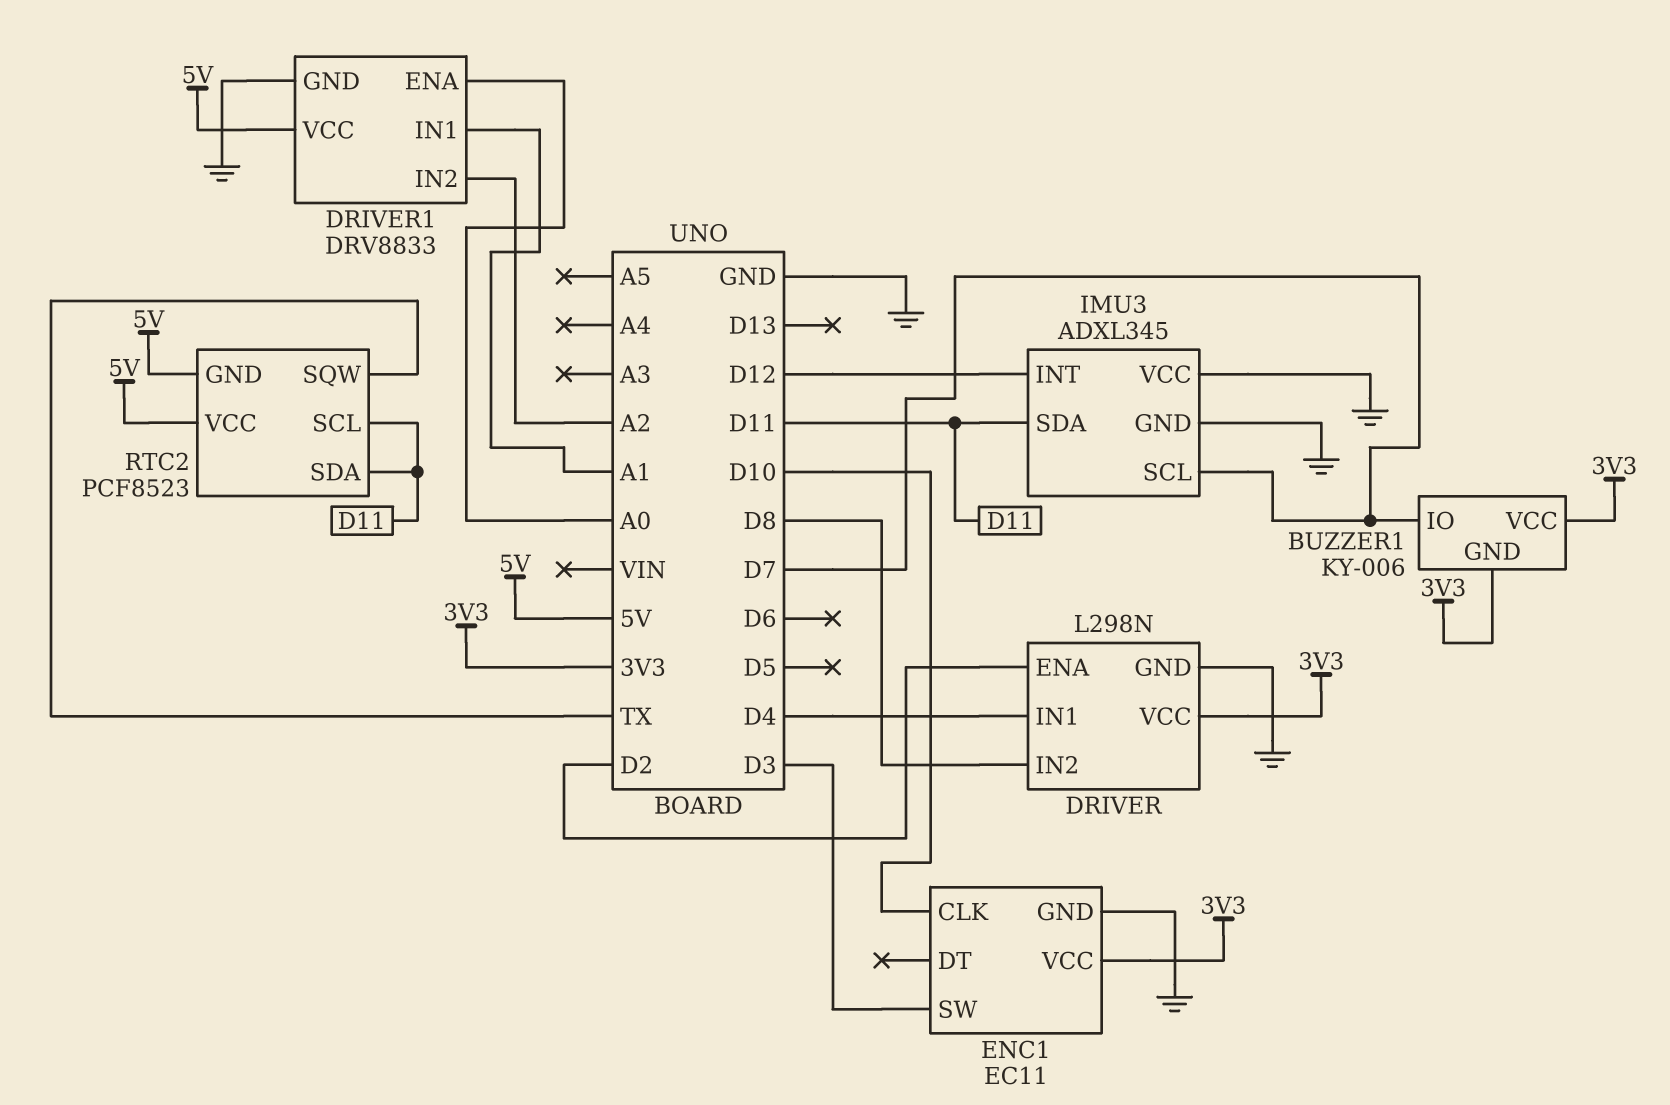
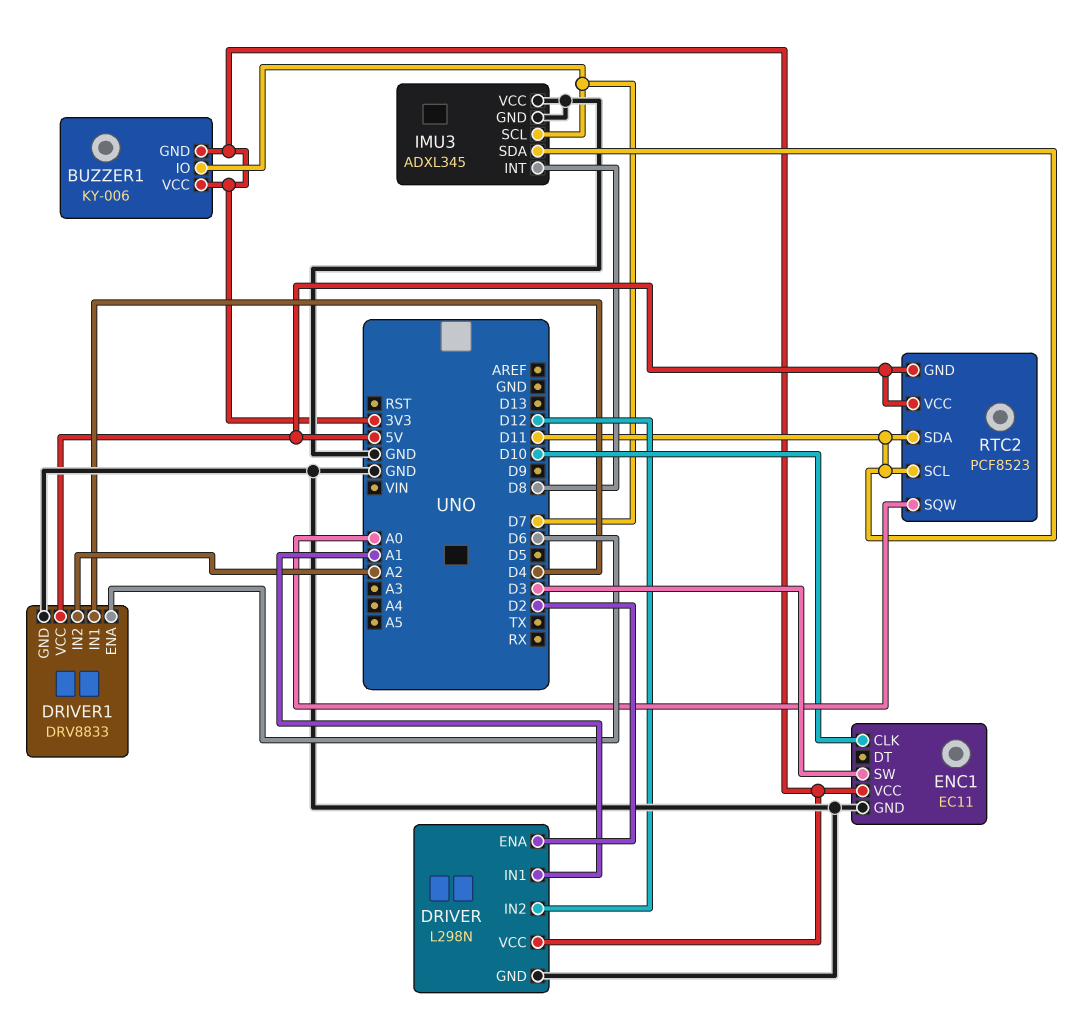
DRIVER pin IN1: D4 -> A1
DRIVER pin IN2: D8 -> D12
DRIVER1 pin ENA: A0 -> D6
DRIVER1 pin IN1: A1 -> D4
IMU3 pin INT: D12 -> D8
RTC2 pin SQW: TX -> A0

